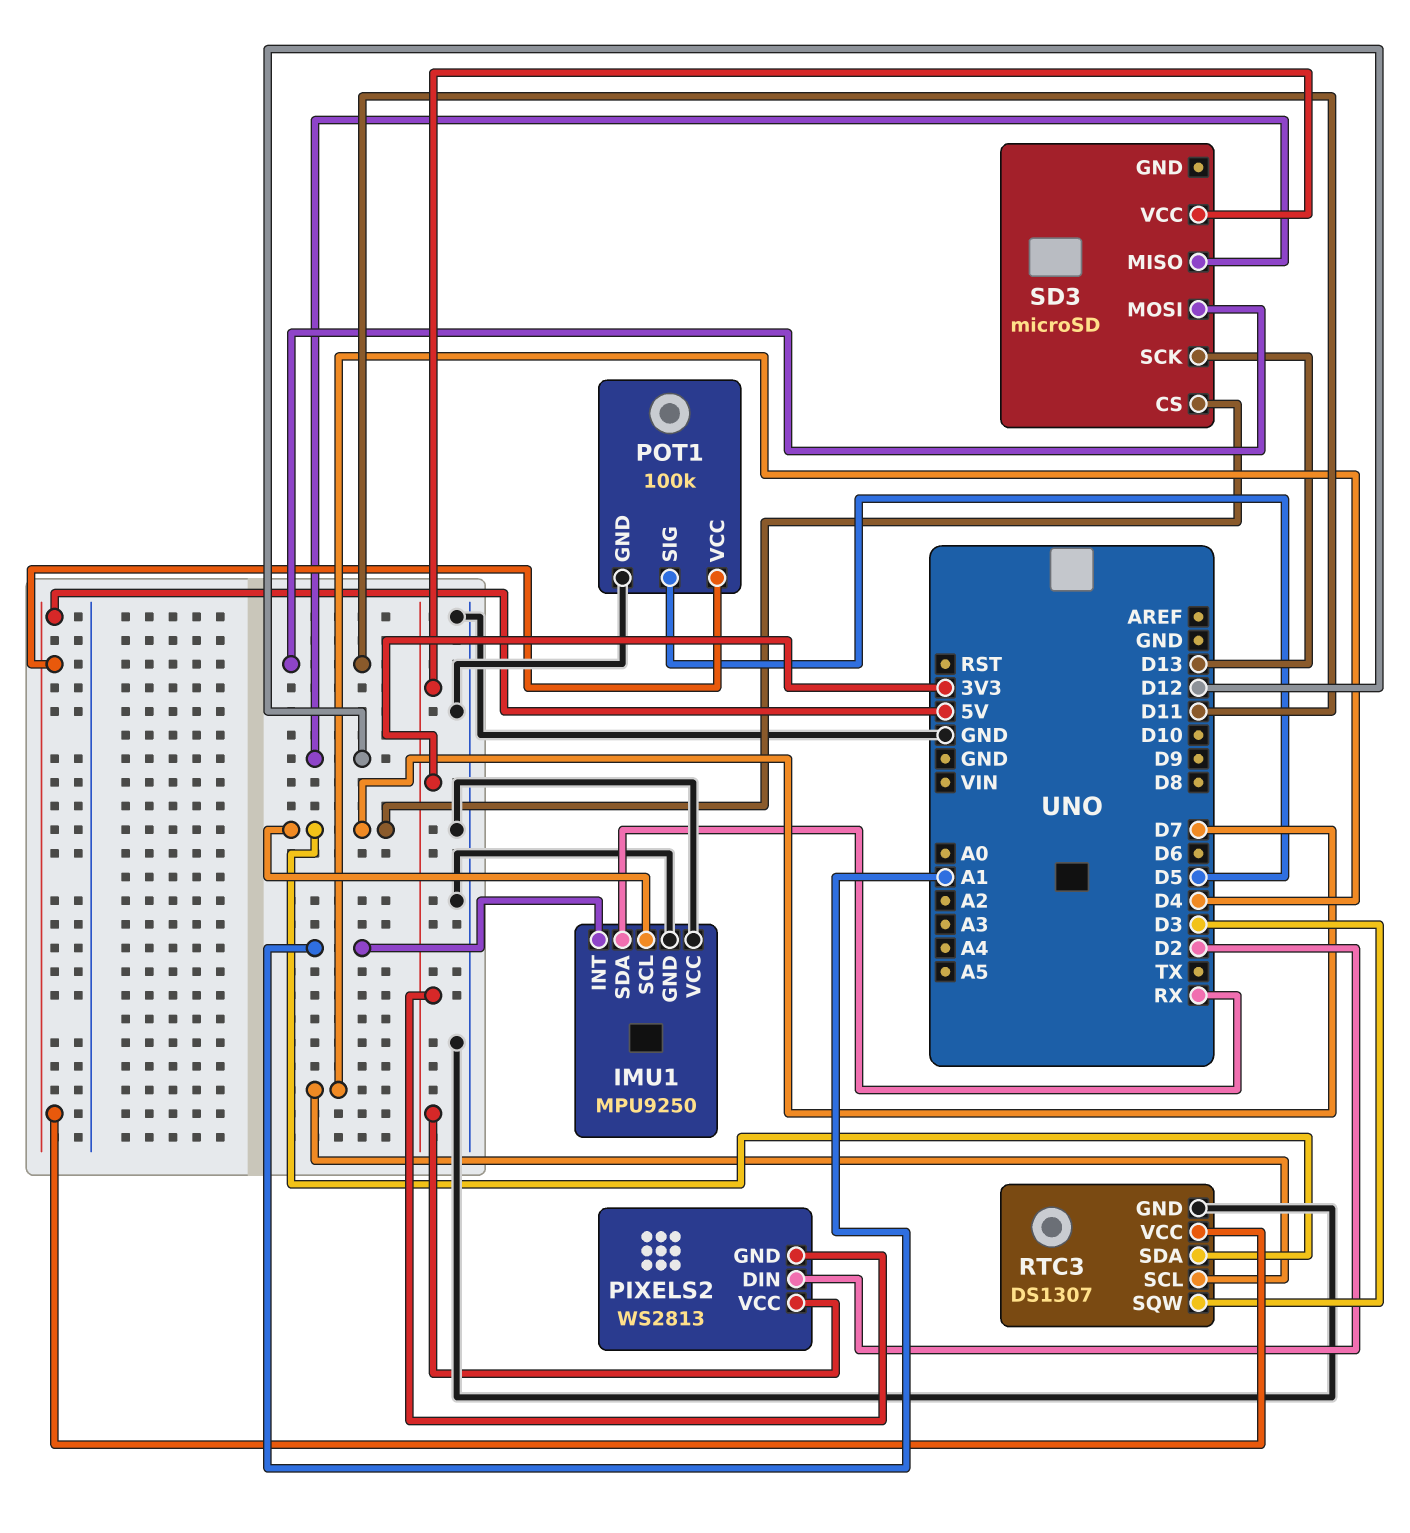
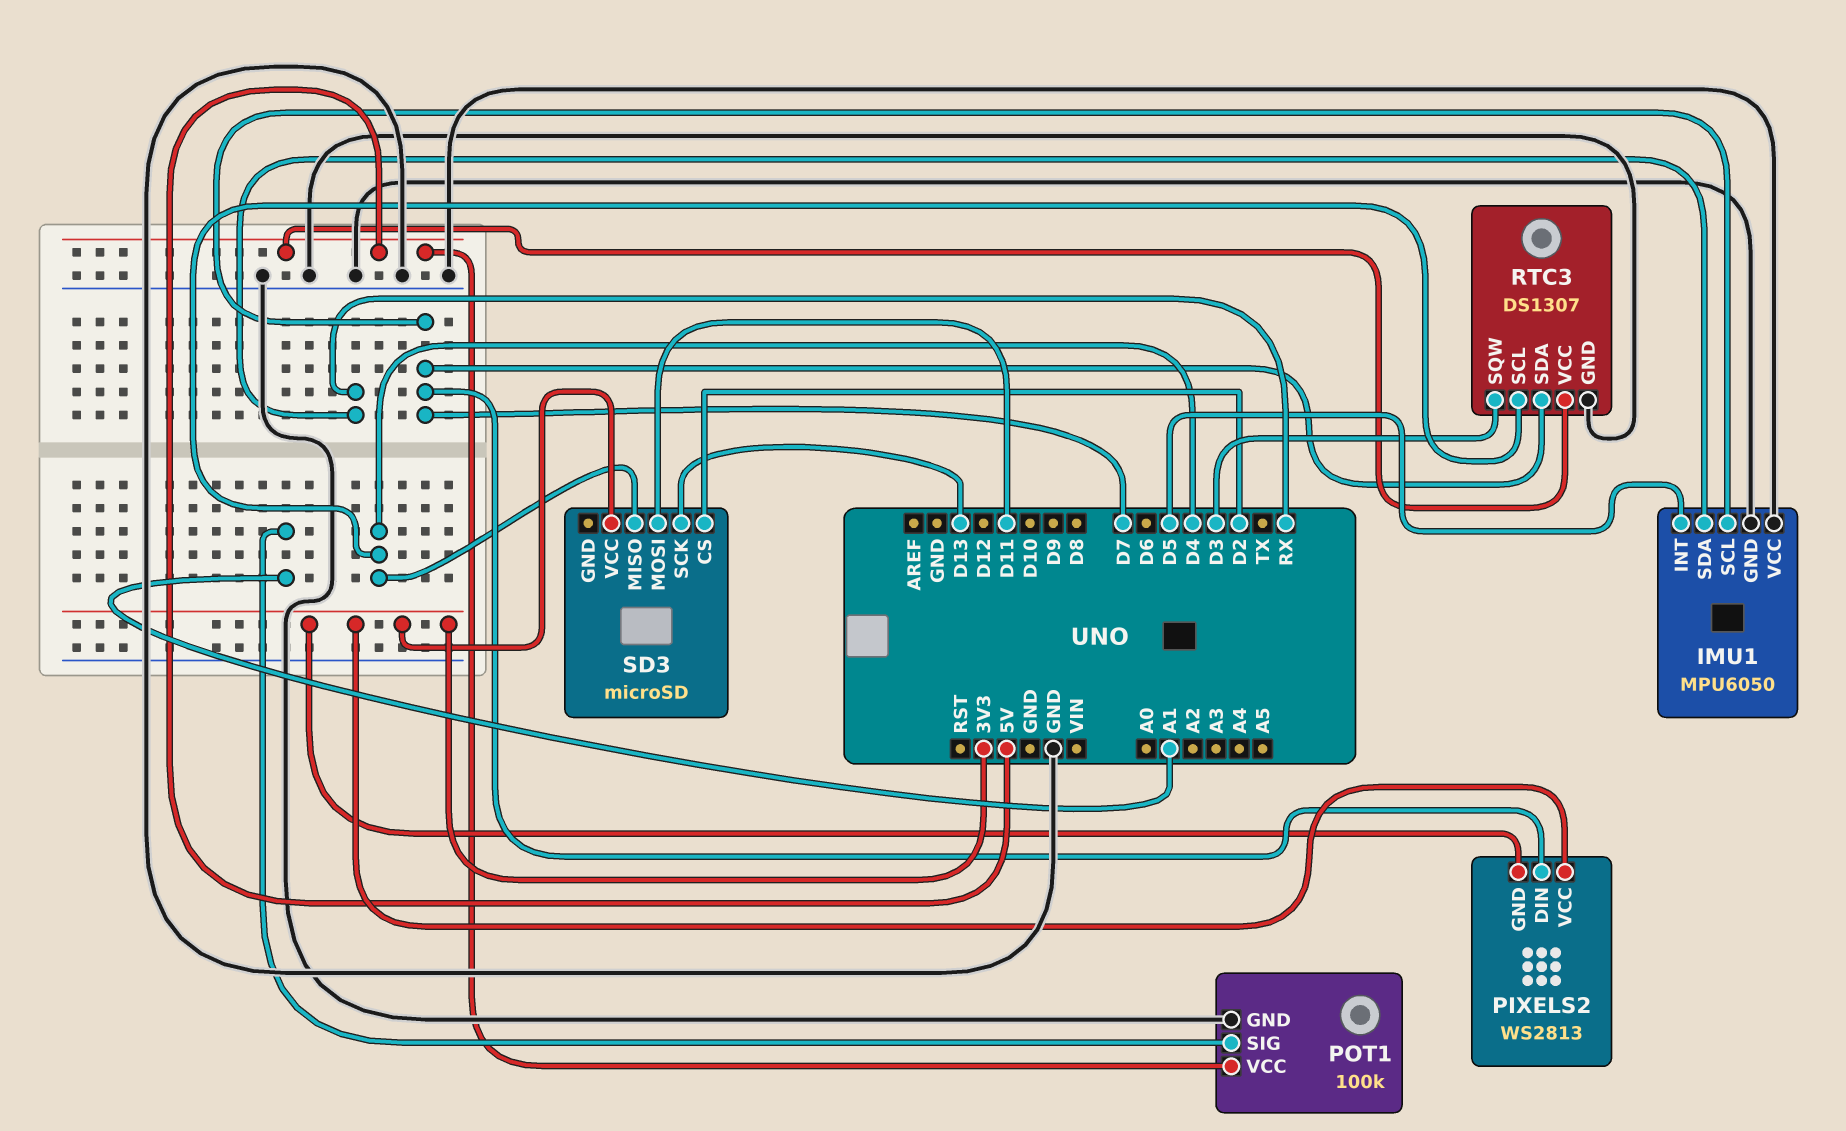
IMU1: MPU9250 -> MPU6050
IMU1 pin INT: A1 -> D5
PIXELS2 pin DIN: D2 -> D7
POT1 pin SIG: D5 -> A1
SD3 pin CS: D7 -> D2
SD3 pin MISO: D12 -> D4

